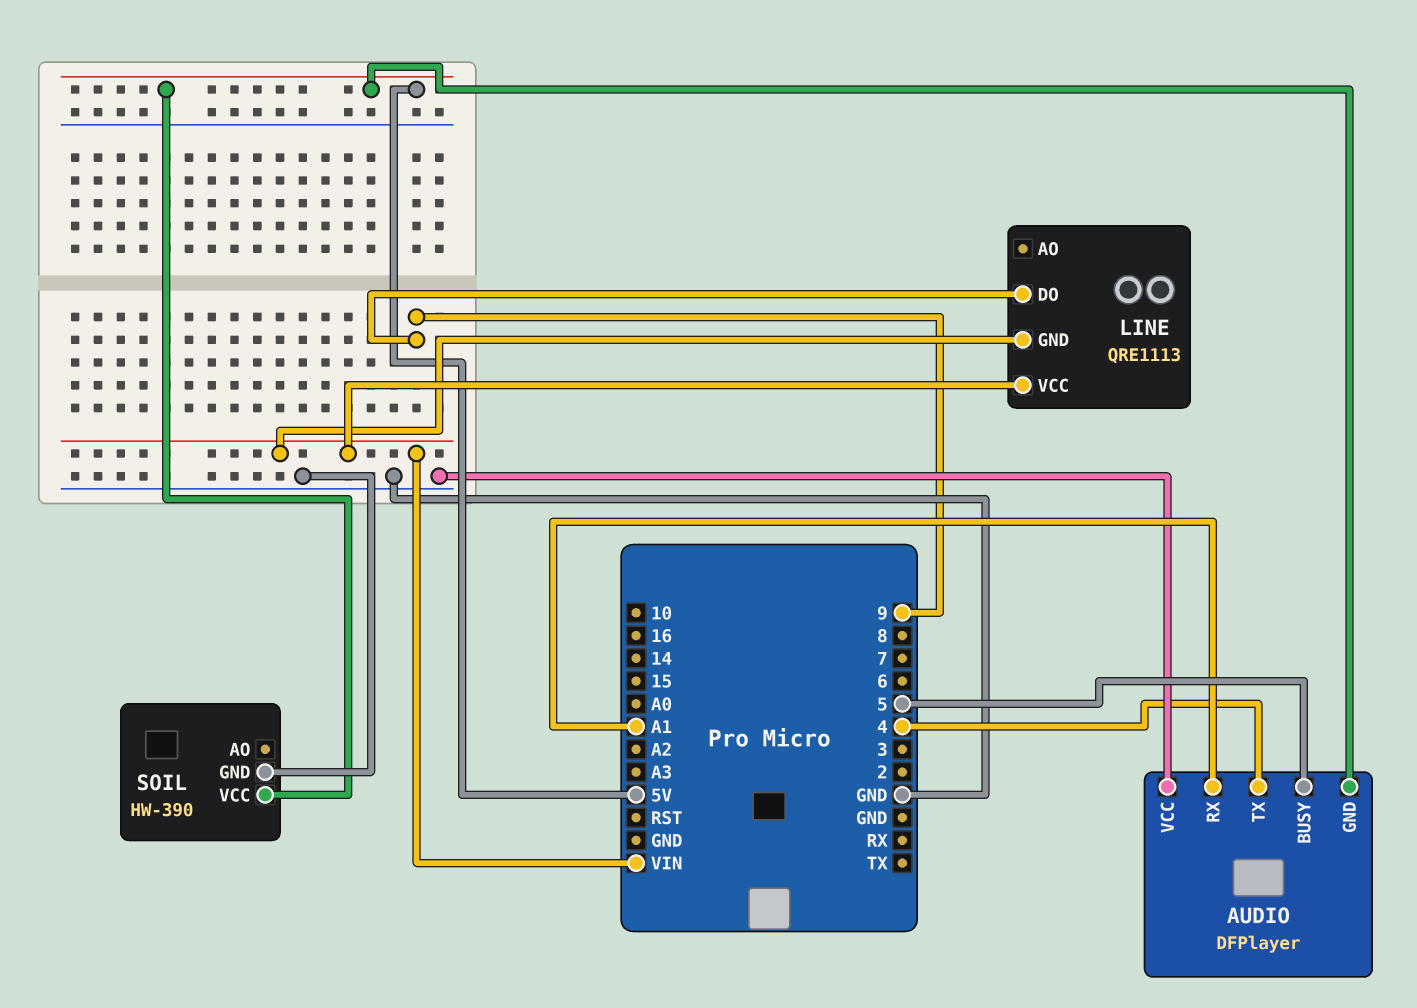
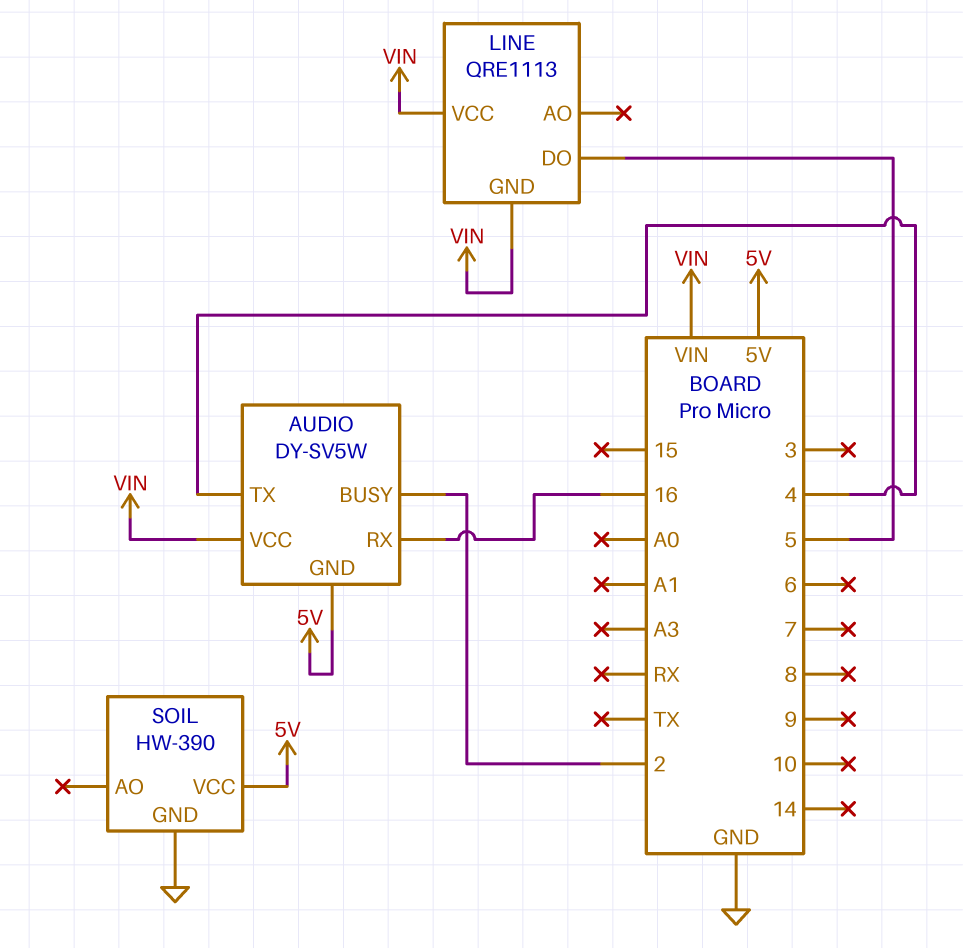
AUDIO: DFPlayer -> DY-SV5W
AUDIO pin BUSY: 5 -> 2
AUDIO pin RX: A1 -> 16
AUDIO pin VCC: GND -> VIN
LINE pin DO: 9 -> 5

